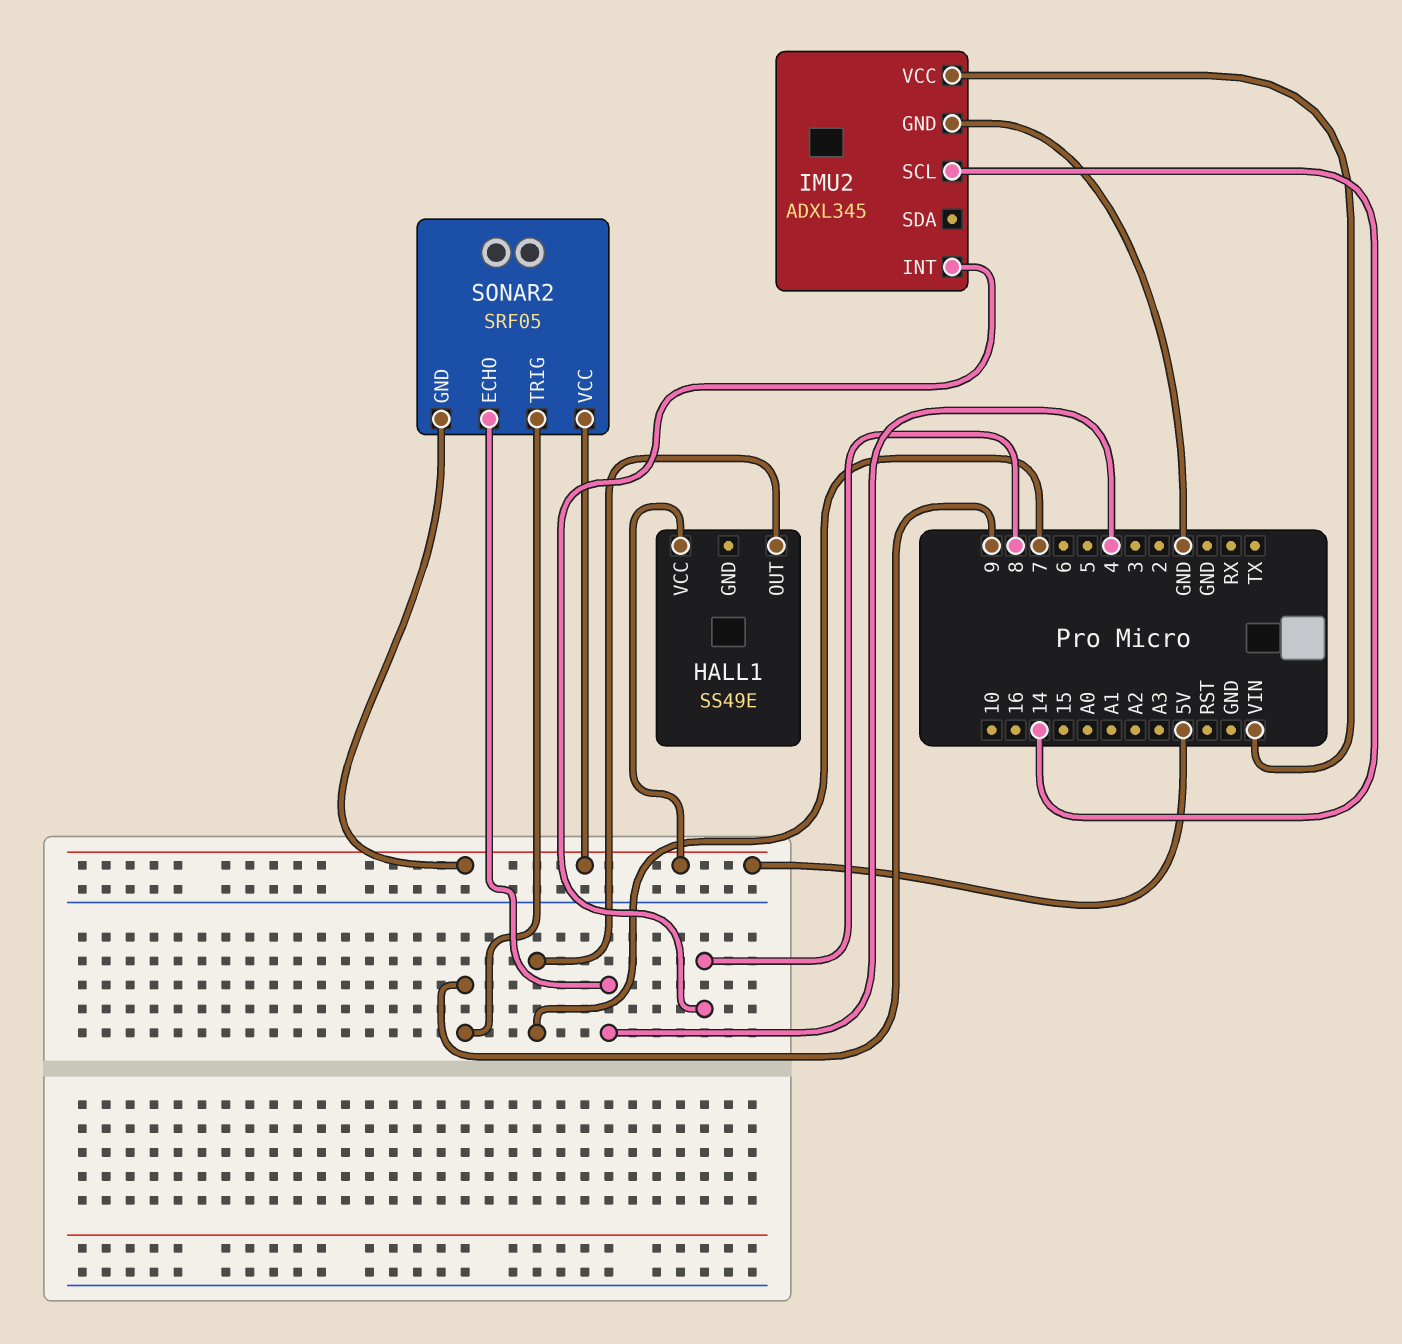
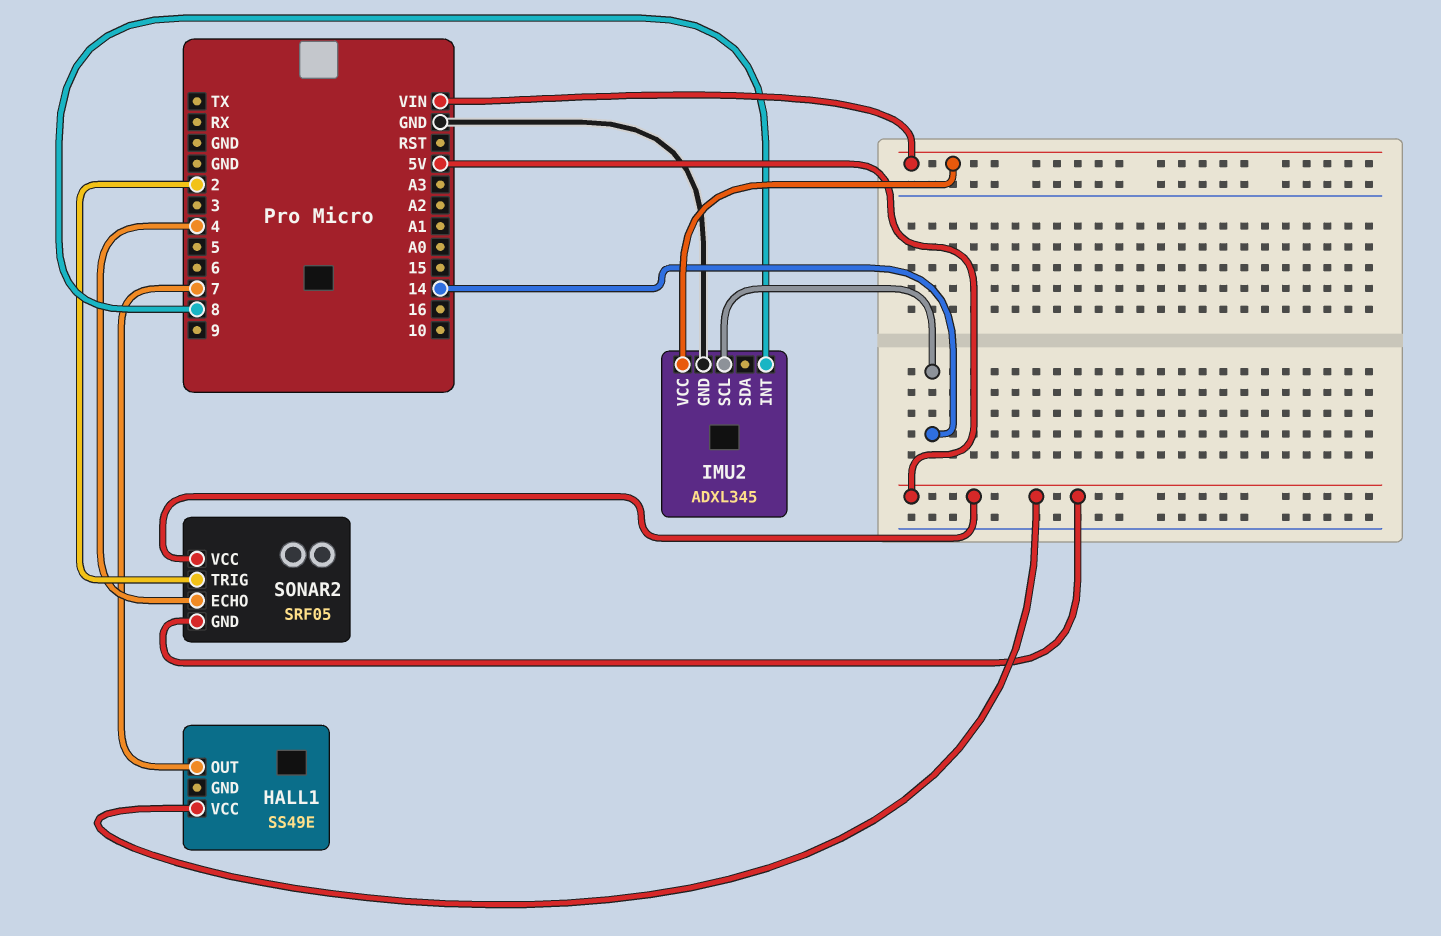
SONAR2 pin TRIG: 9 -> 2

